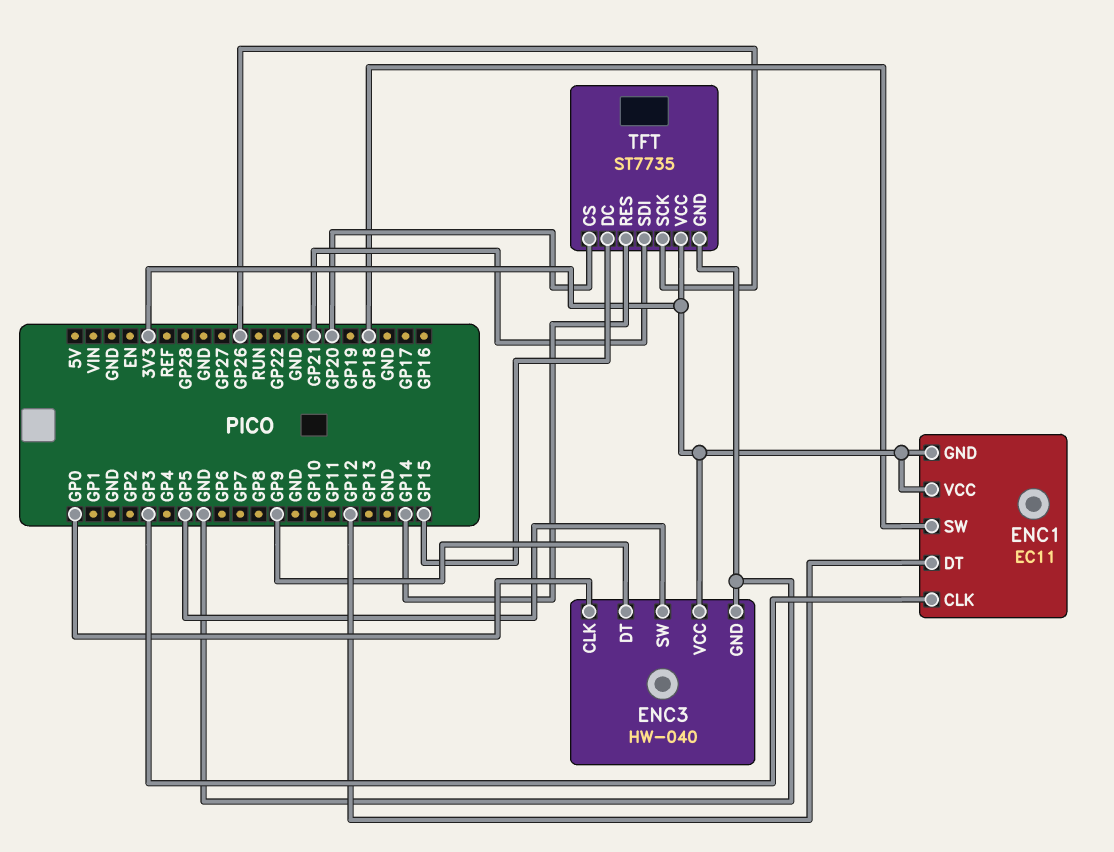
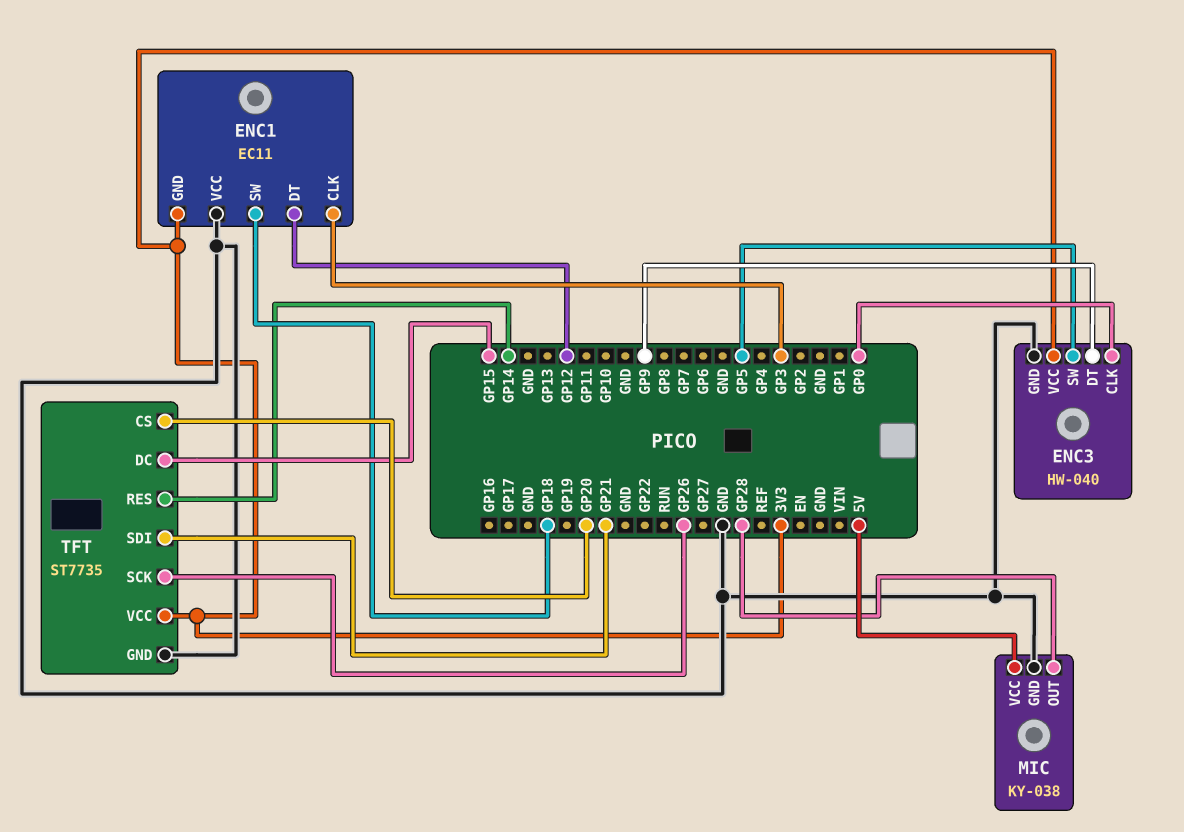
ENC1 pin VCC: 3V3 -> GND
MIC: none -> KY-038
MIC pin GND: none -> GND
MIC pin OUT: none -> GP28
MIC pin VCC: none -> 5V

